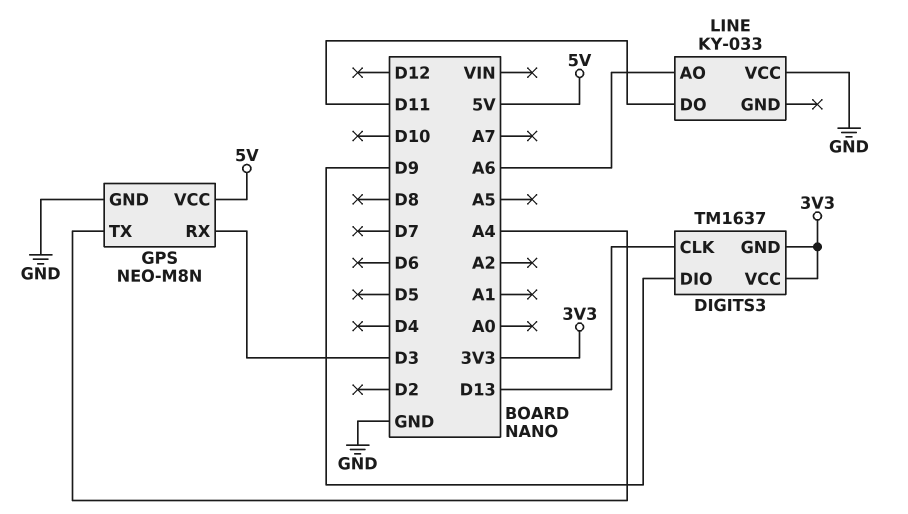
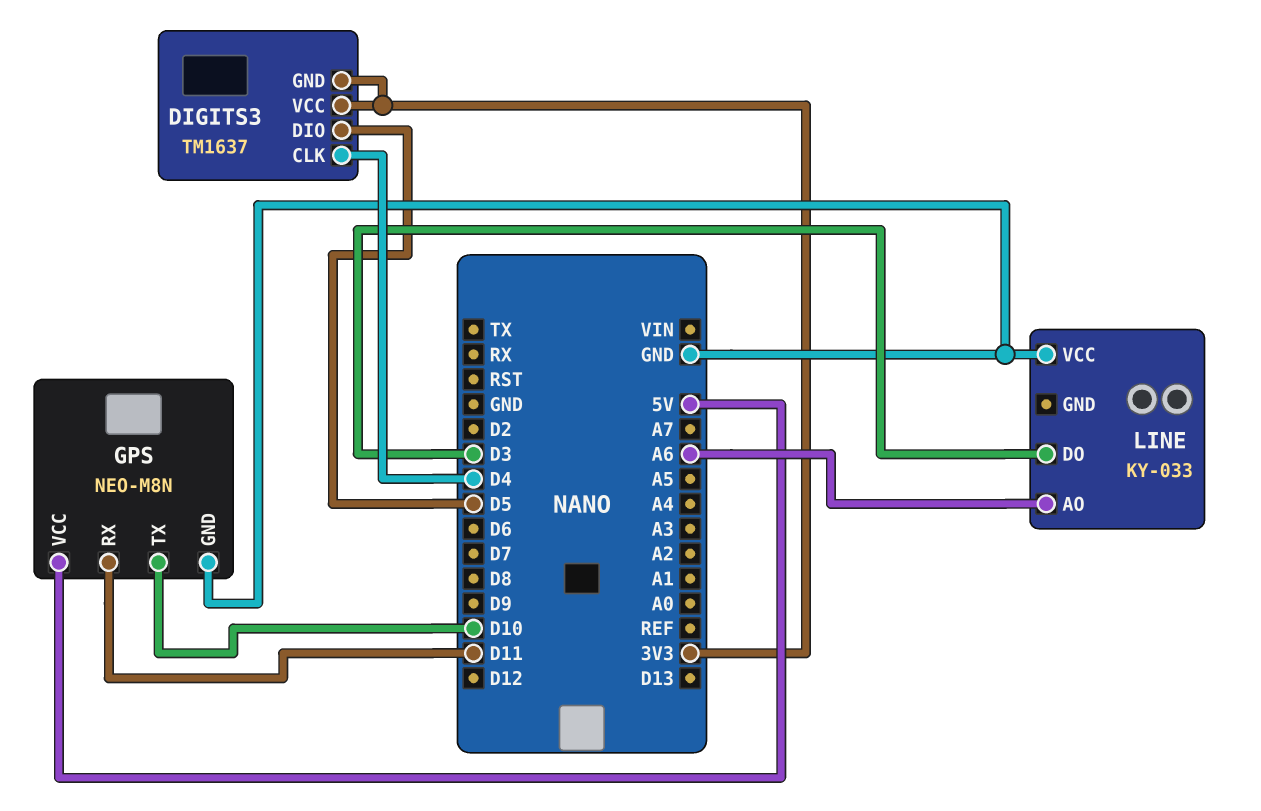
DIGITS3 pin CLK: D13 -> D4
DIGITS3 pin DIO: D9 -> D5
GPS pin RX: D3 -> D11
GPS pin TX: A4 -> D10
LINE pin DO: D11 -> D3

